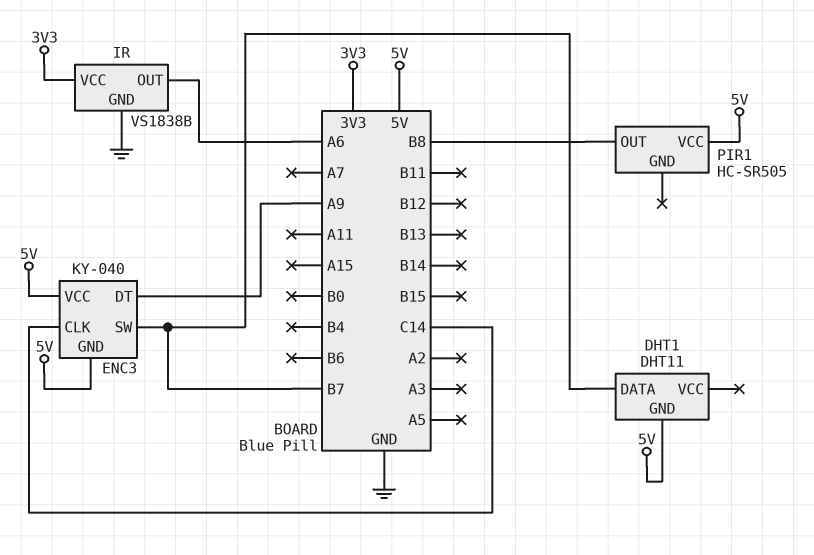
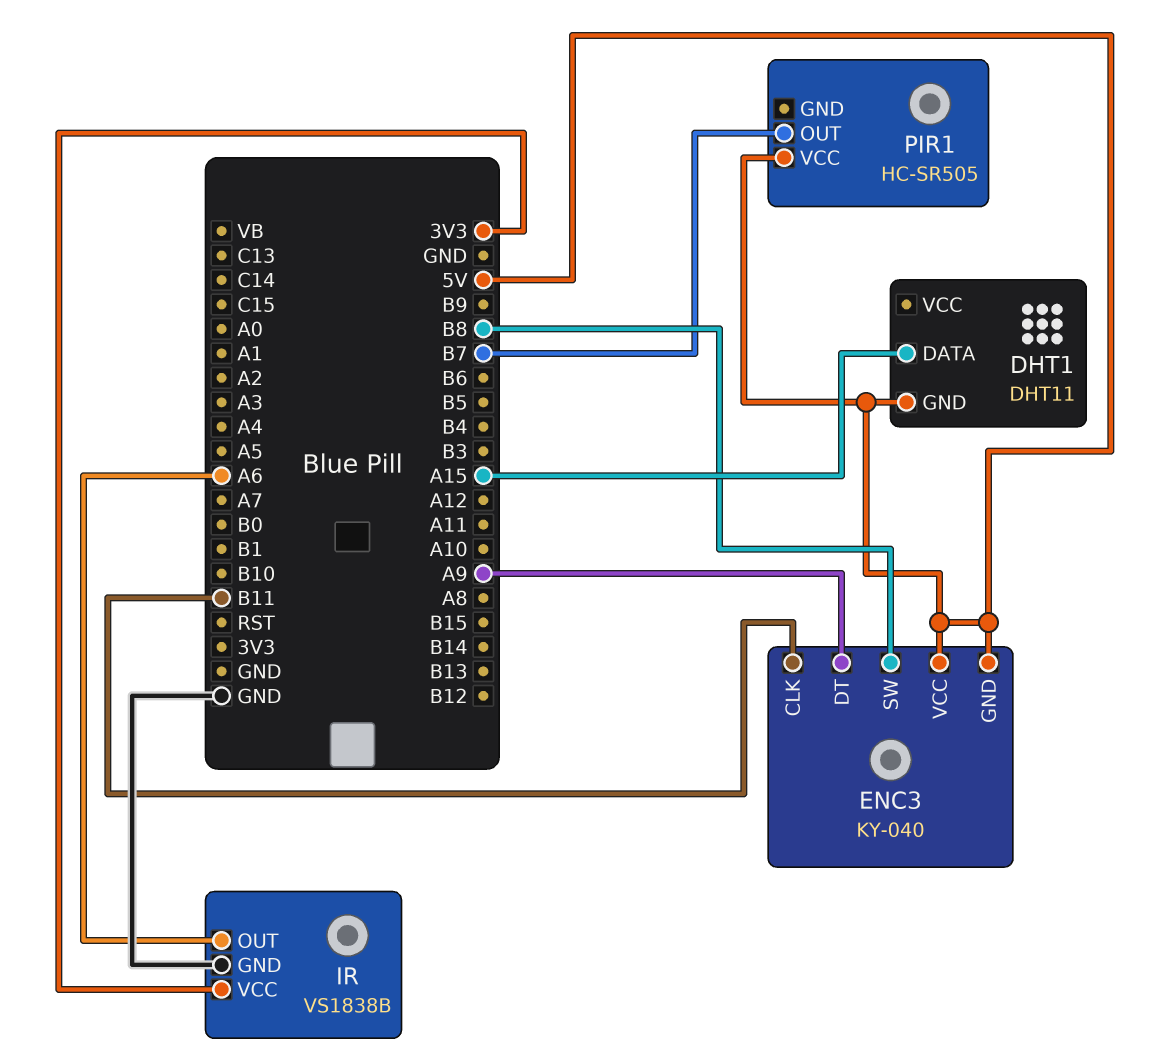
DHT1 pin DATA: B7 -> A15
ENC3 pin CLK: C14 -> B11
ENC3 pin SW: B7 -> B8
PIR1 pin OUT: B8 -> B7

